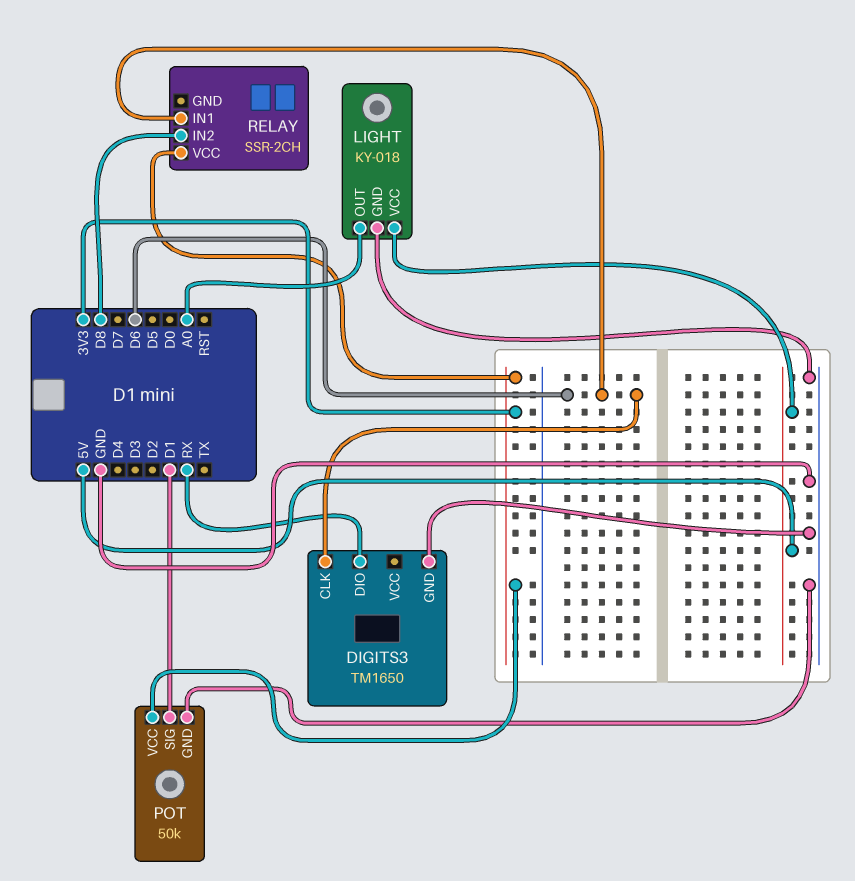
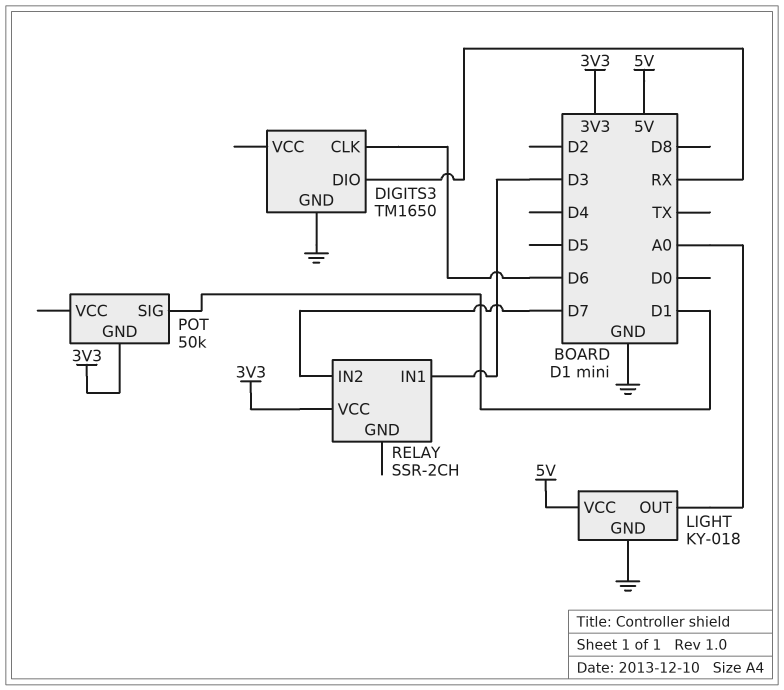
POT pin GND: GND -> 3V3
POT pin VCC: 3V3 -> none
RELAY pin IN1: D6 -> D3
RELAY pin IN2: D8 -> D7

